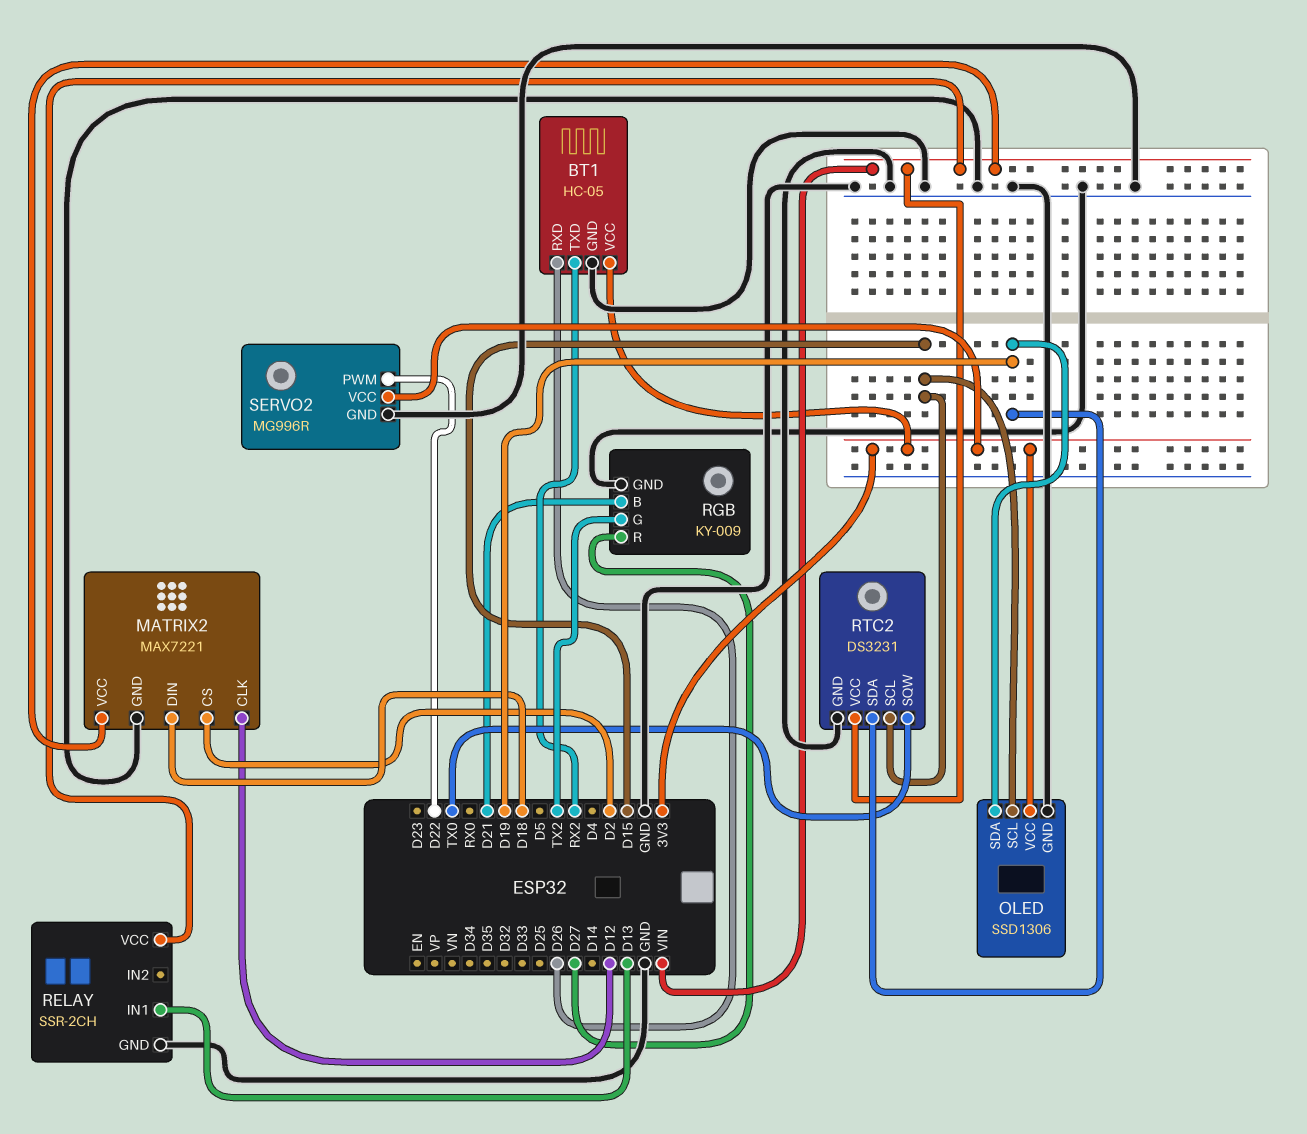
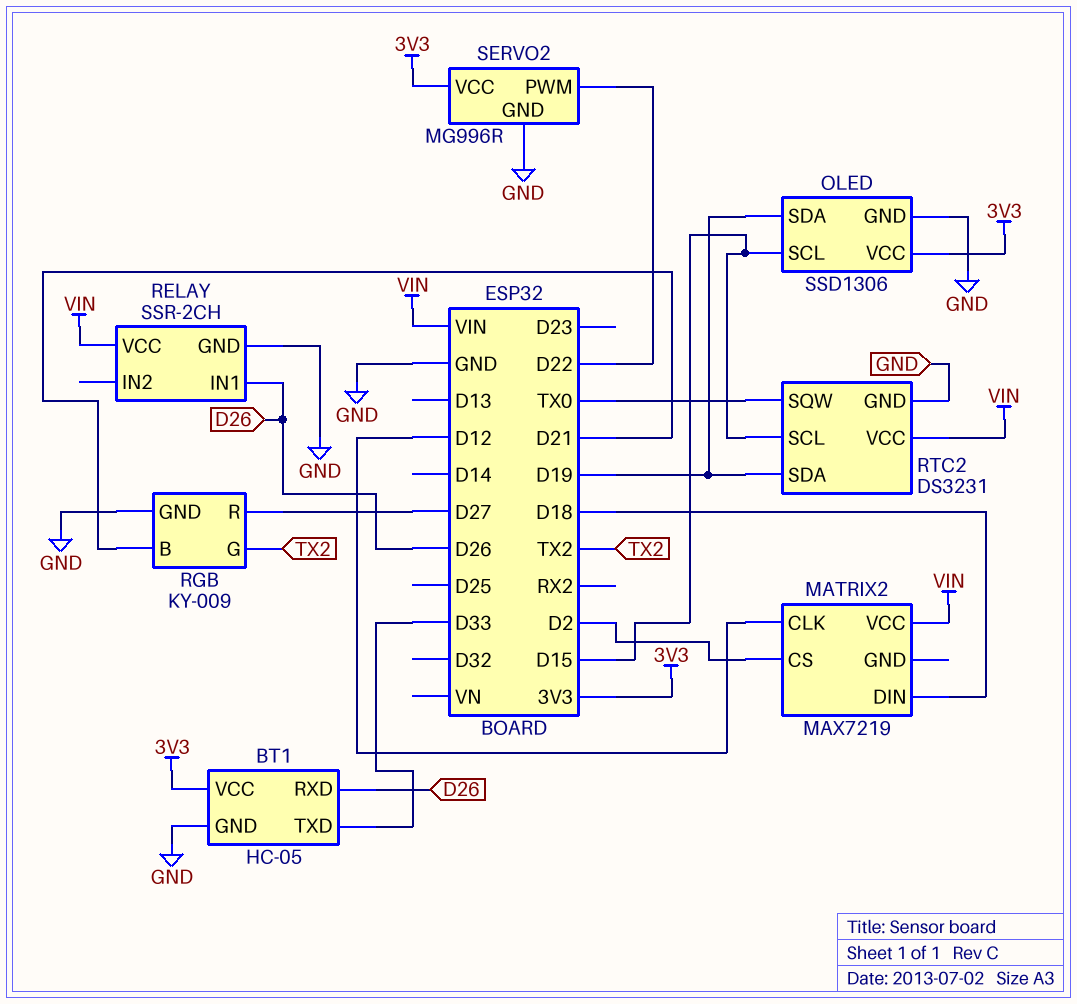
BT1 pin TXD: RX2 -> D33
MATRIX2: MAX7221 -> MAX7219
MATRIX2 pin GND: GND -> none
RELAY pin IN1: D13 -> D26

